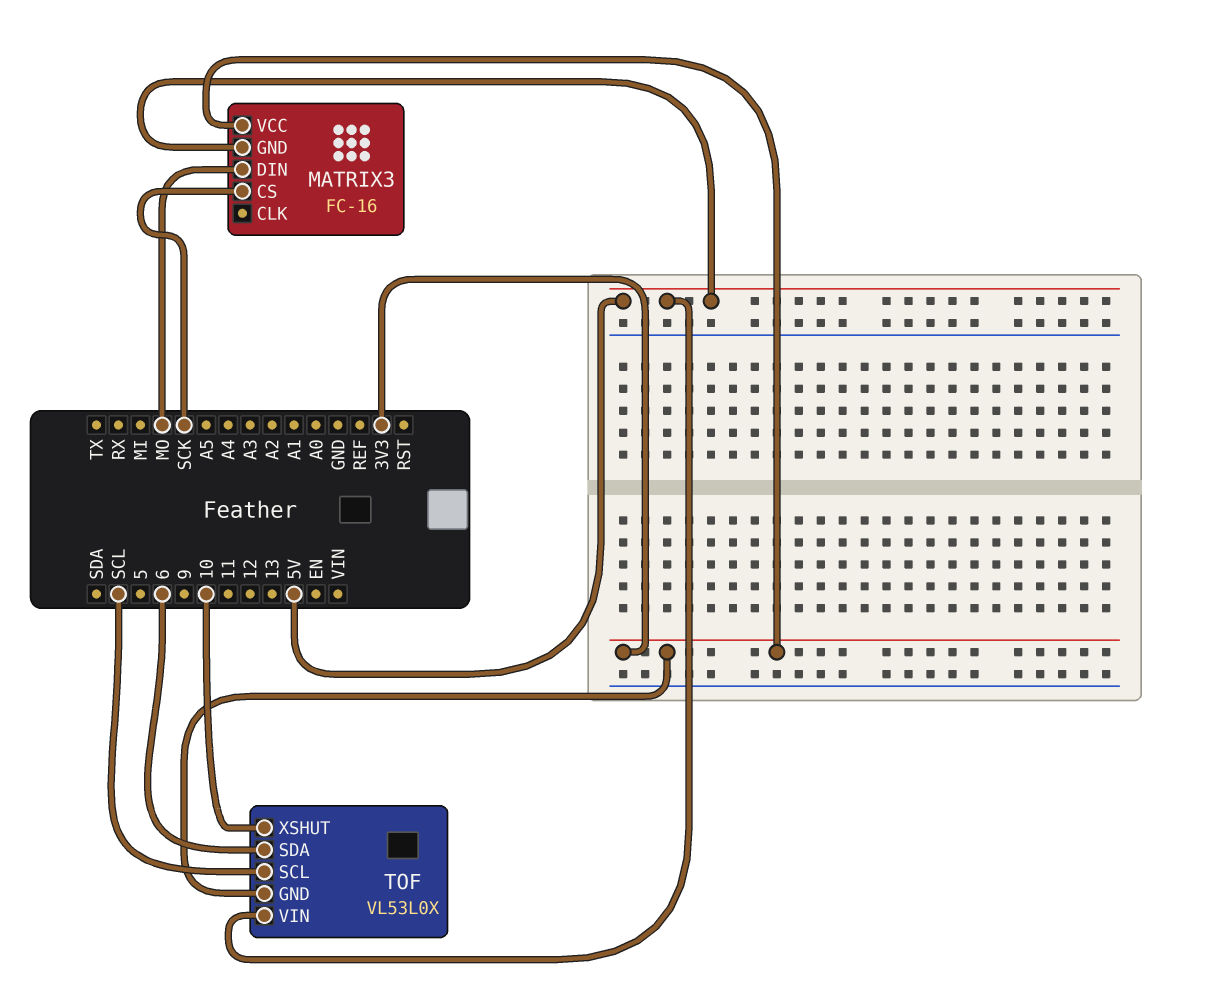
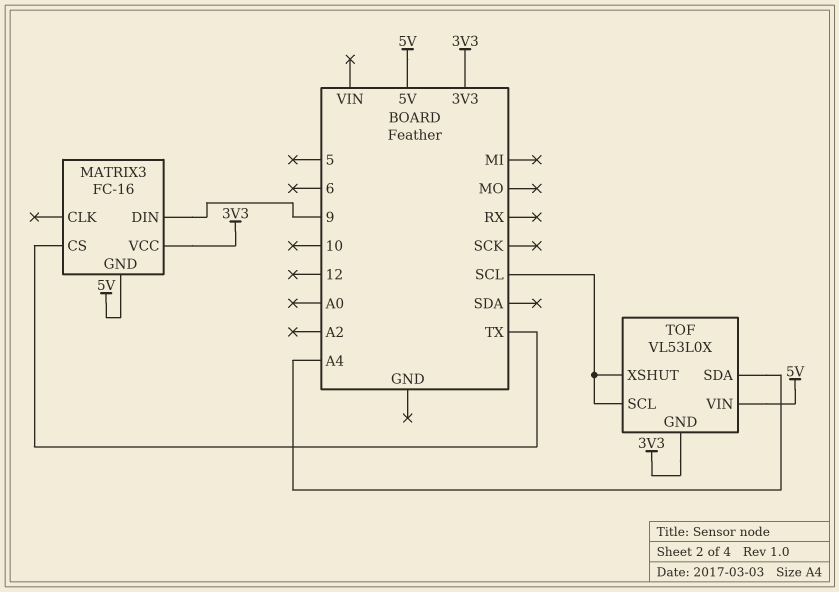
MATRIX3 pin CS: SCK -> TX
MATRIX3 pin DIN: MO -> 9
TOF pin SDA: 6 -> A4
TOF pin XSHUT: 10 -> SCL

